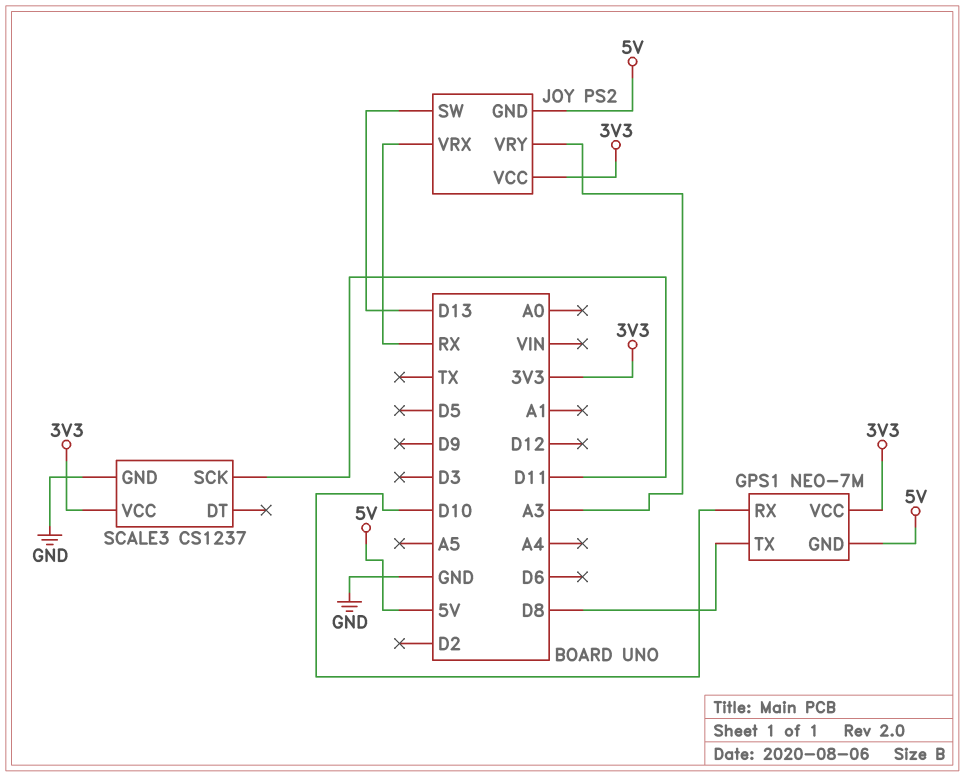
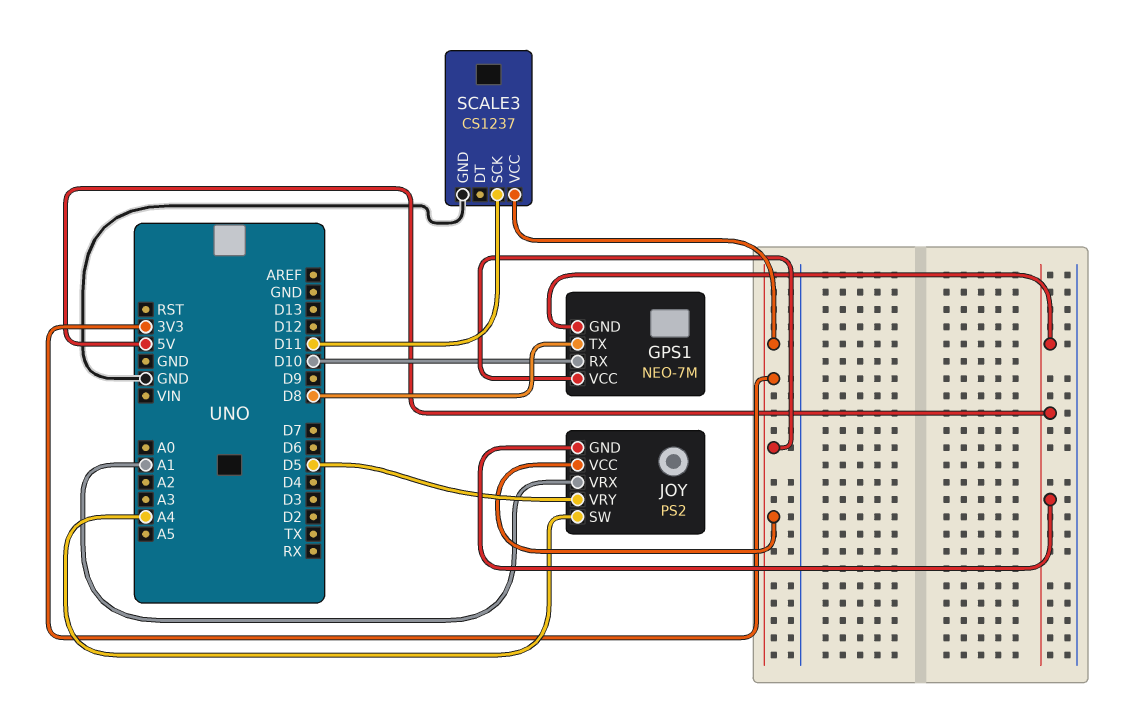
JOY pin SW: D13 -> A4
JOY pin VRX: RX -> A1
JOY pin VRY: A3 -> D5

